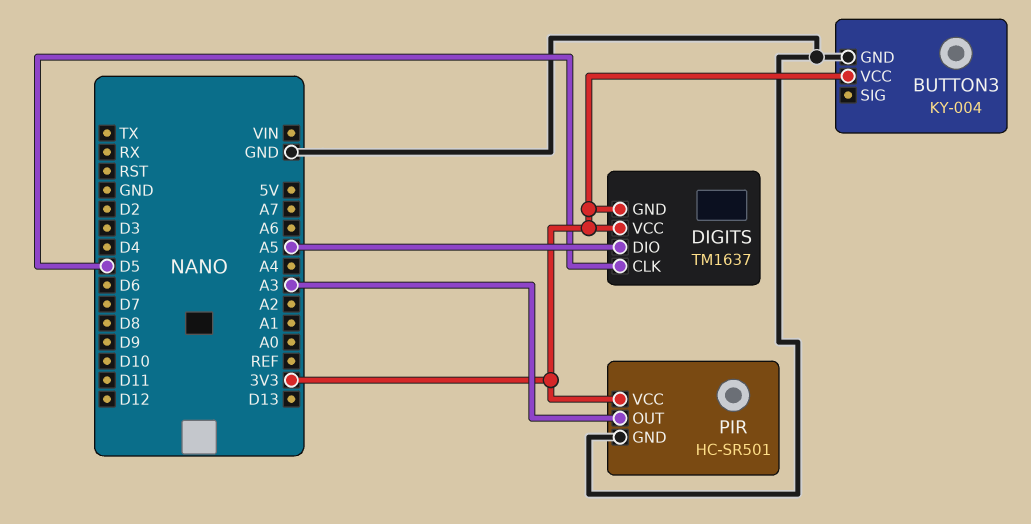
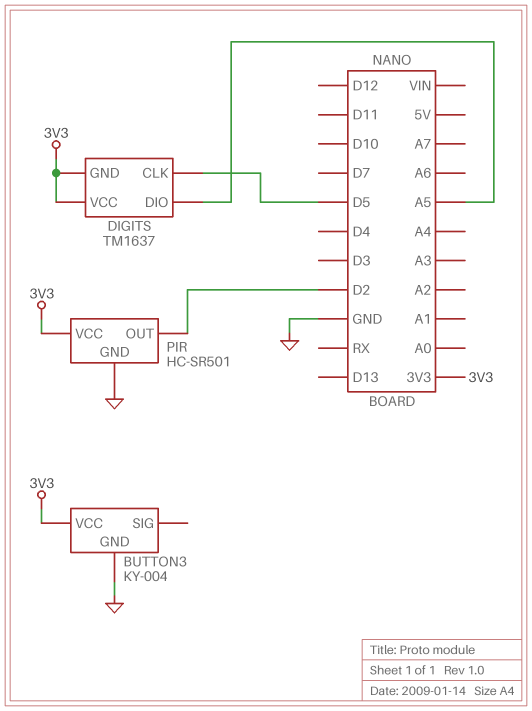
PIR pin OUT: A3 -> D2

